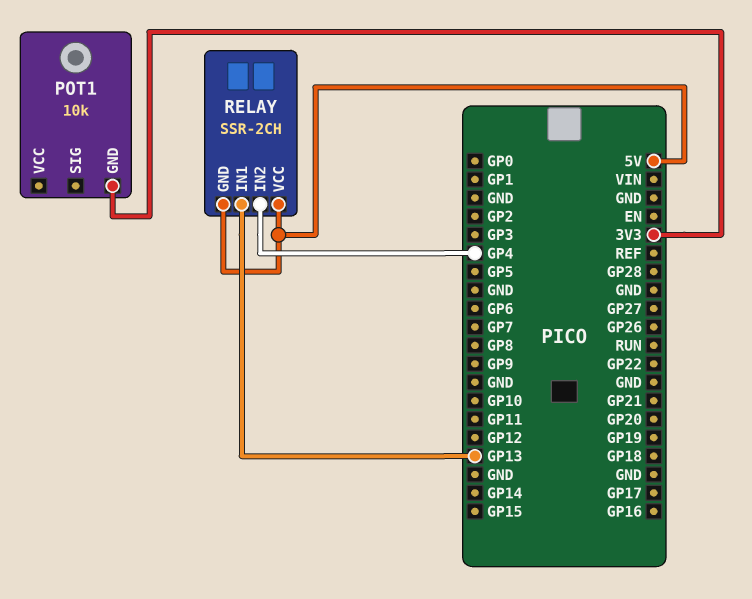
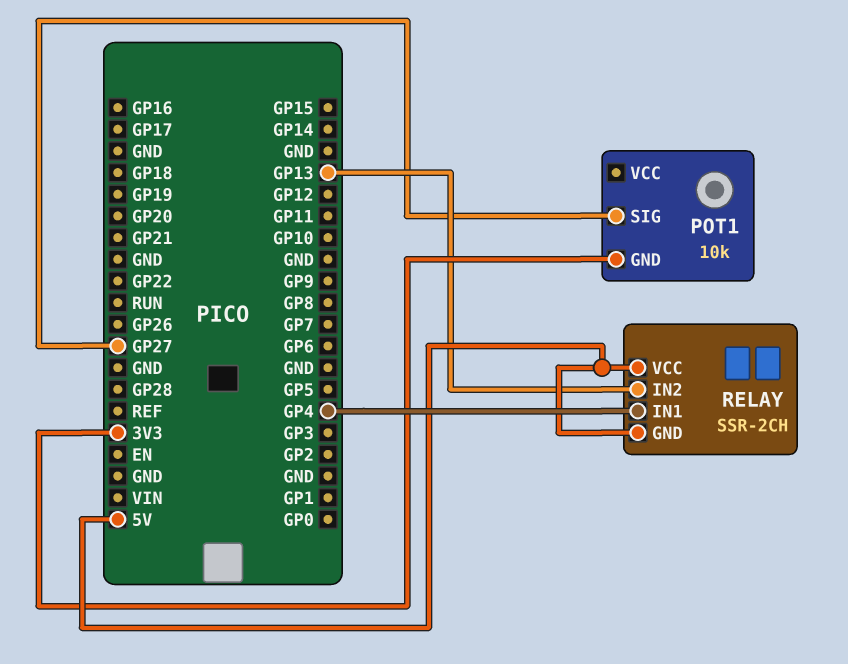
POT1 pin SIG: none -> GP27
RELAY pin IN1: GP13 -> GP4
RELAY pin IN2: GP4 -> GP13

